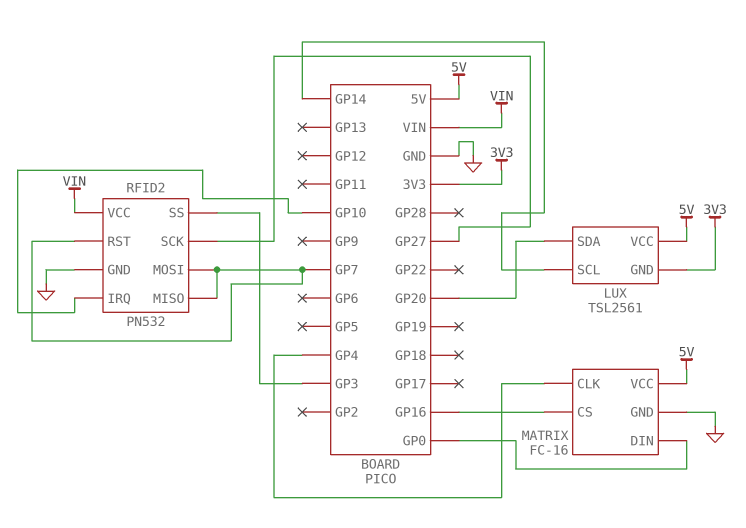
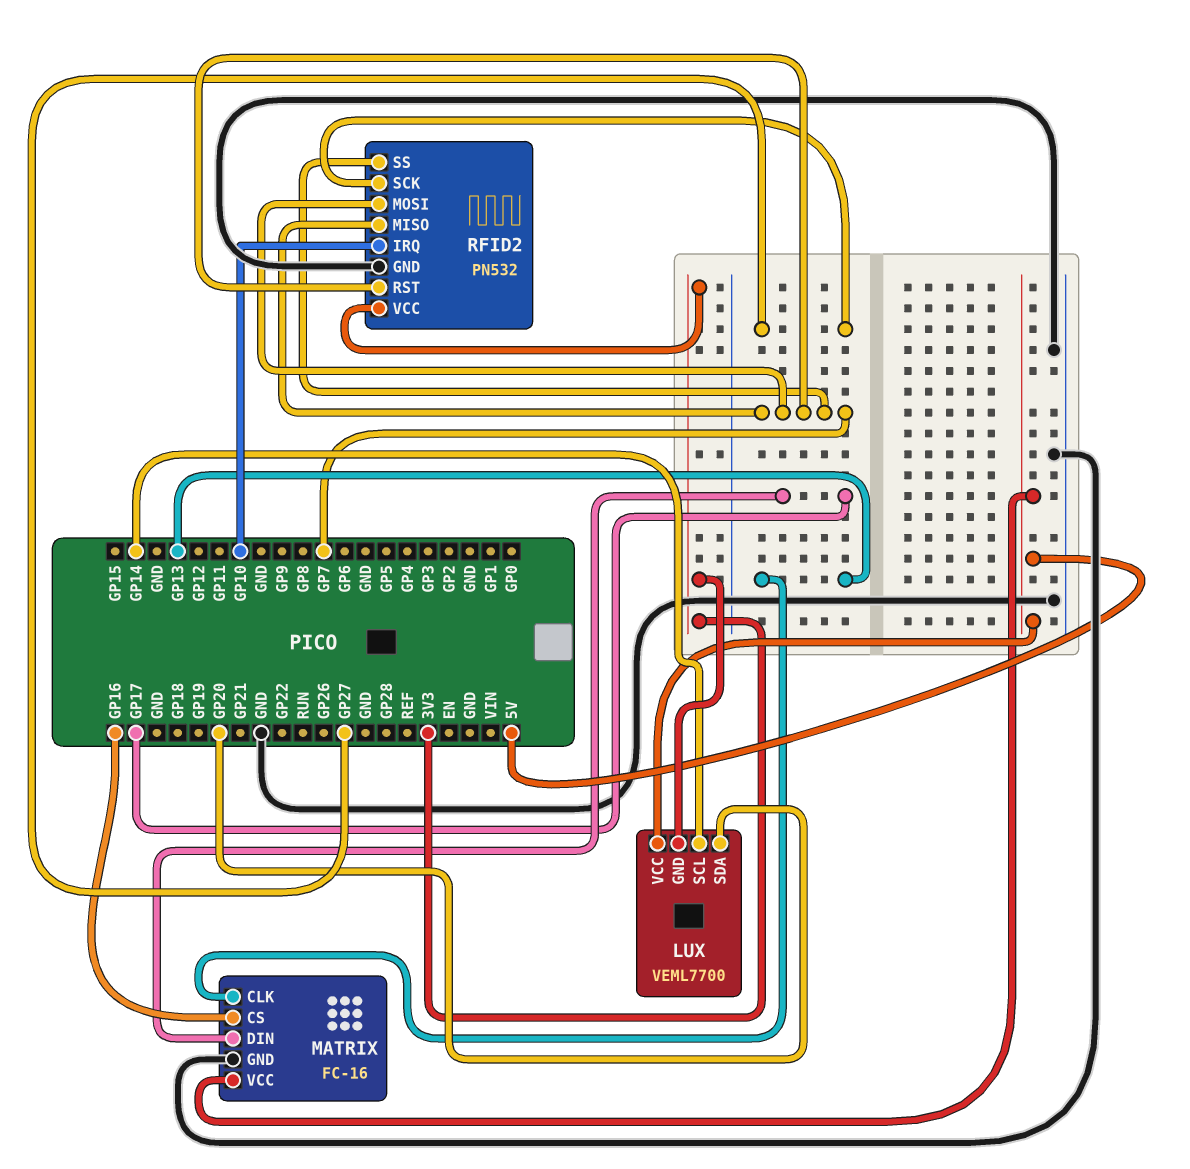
LUX: TSL2561 -> VEML7700
MATRIX pin CLK: GP4 -> GP13
MATRIX pin DIN: GP0 -> GP17
RFID2 pin SS: GP3 -> GP7
RFID2 pin VCC: VIN -> 3V3

